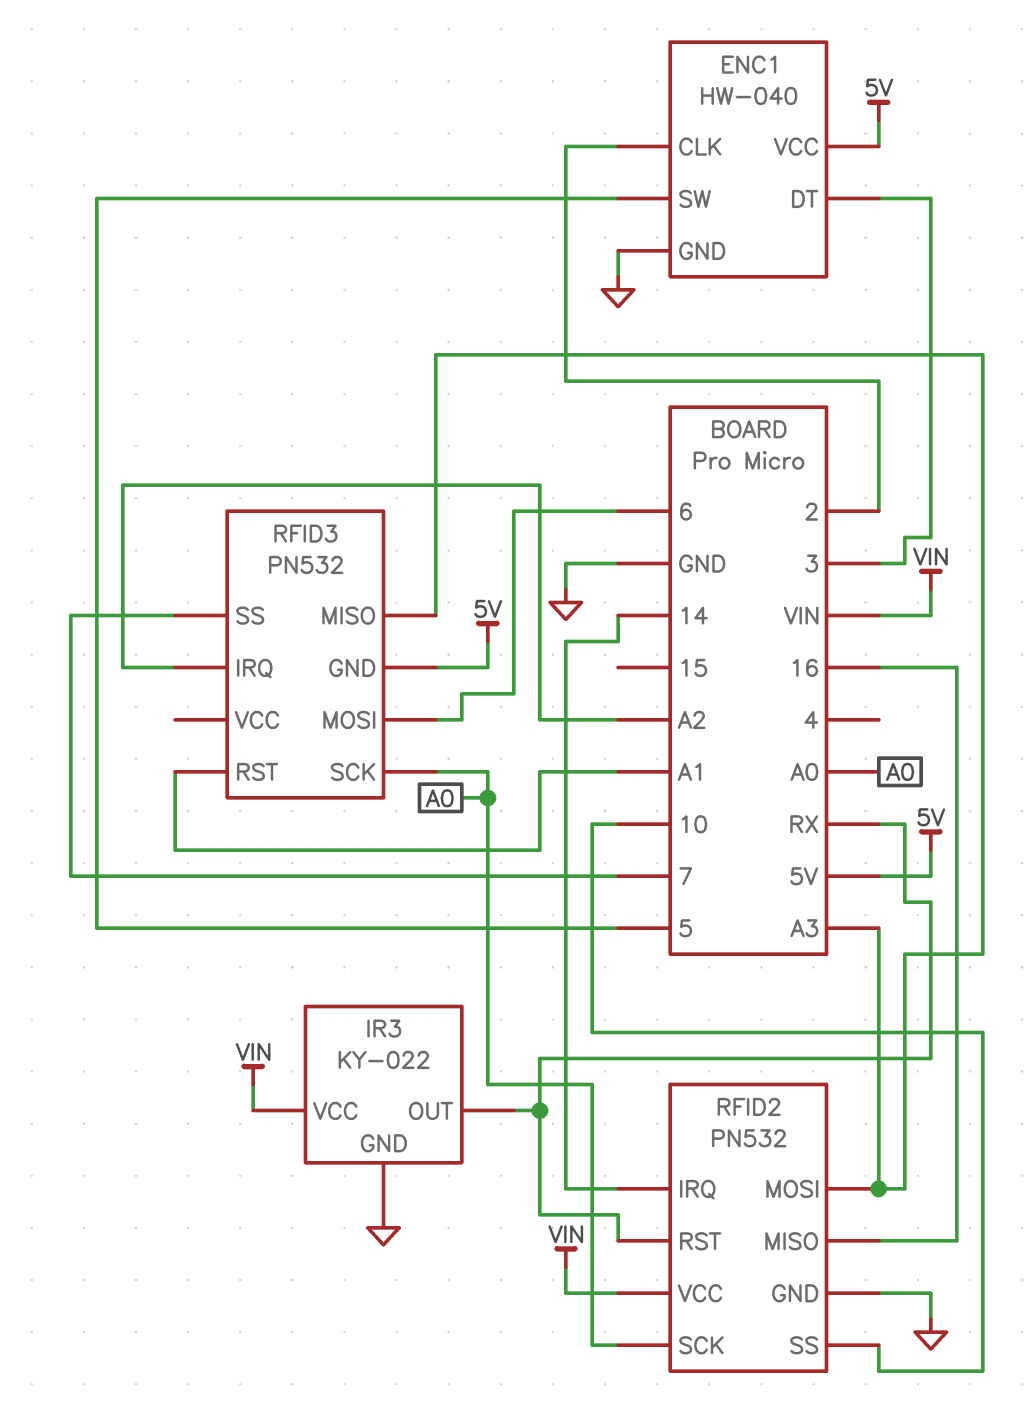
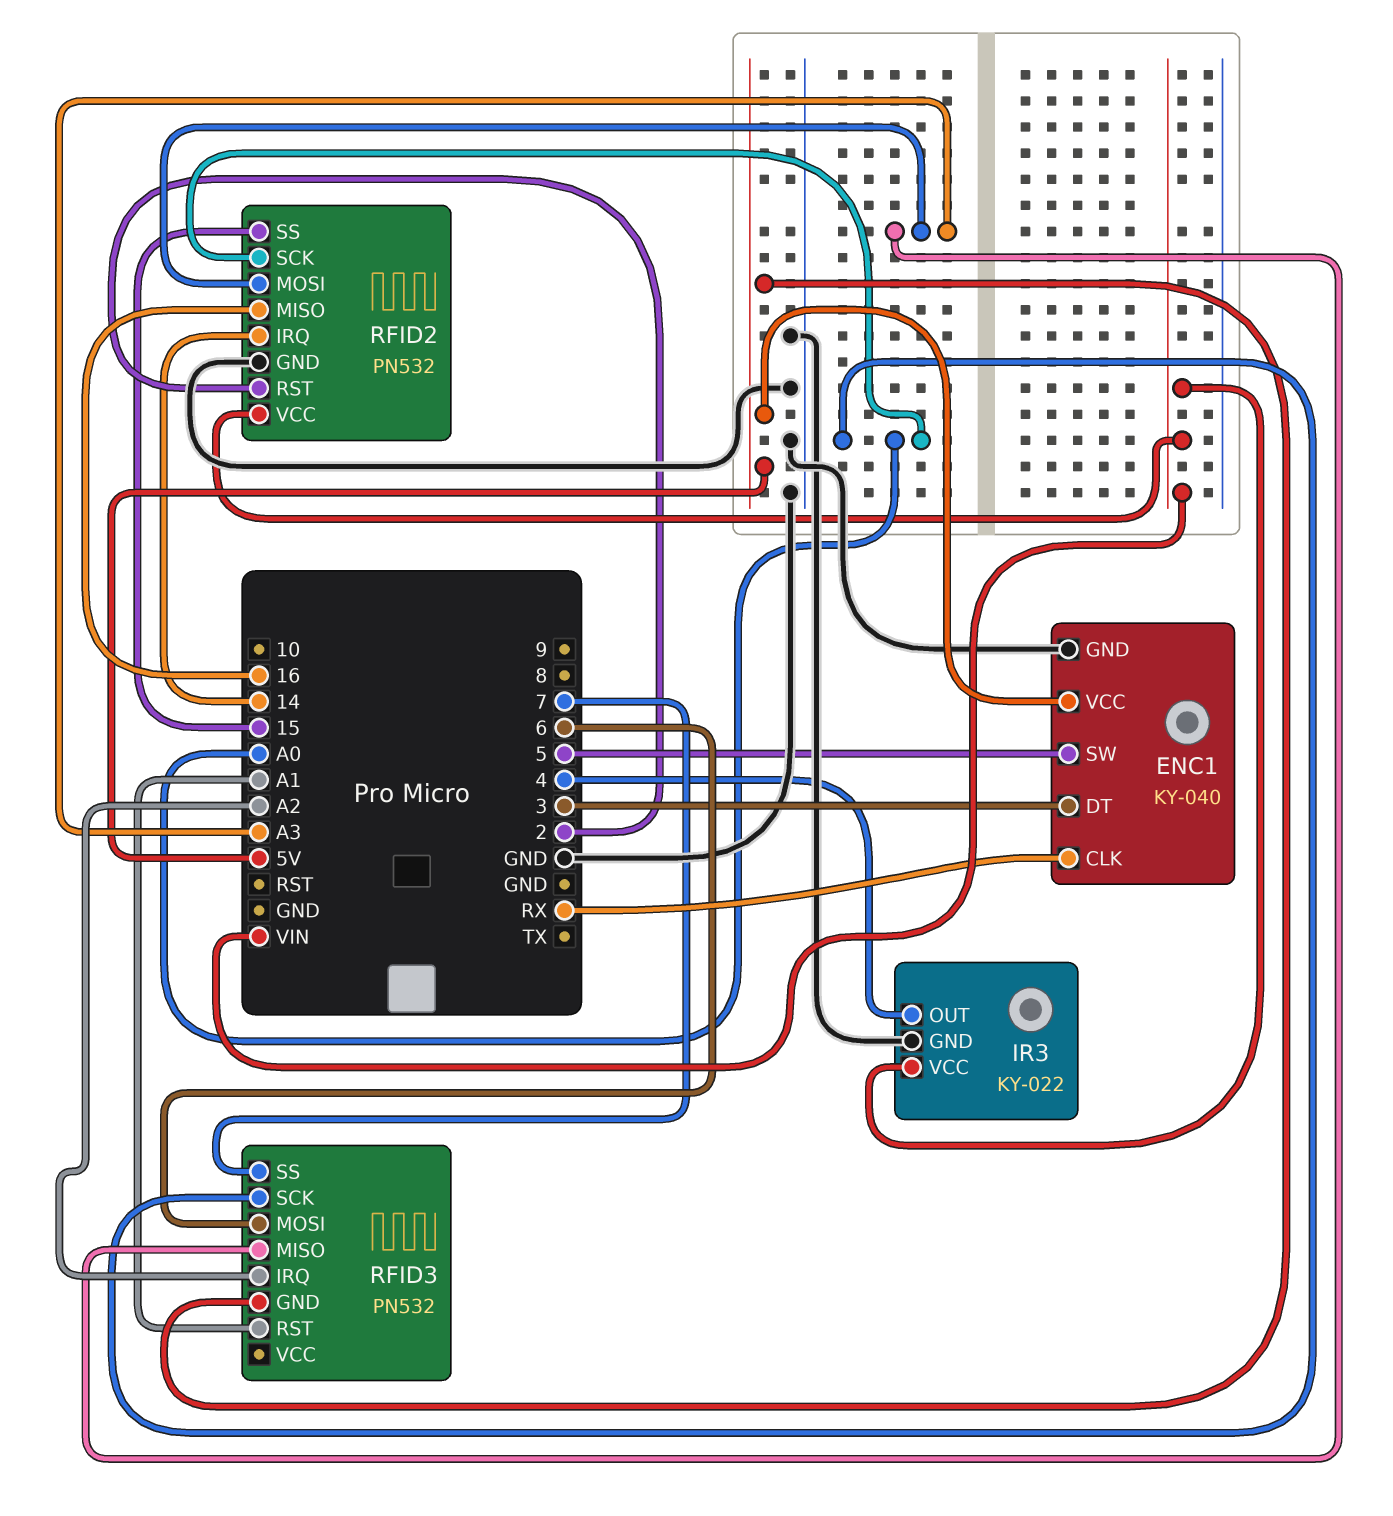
ENC1: HW-040 -> KY-040
ENC1 pin CLK: 2 -> RX
IR3 pin OUT: RX -> 4
RFID2 pin RST: RX -> 2
RFID2 pin SS: 10 -> 15

